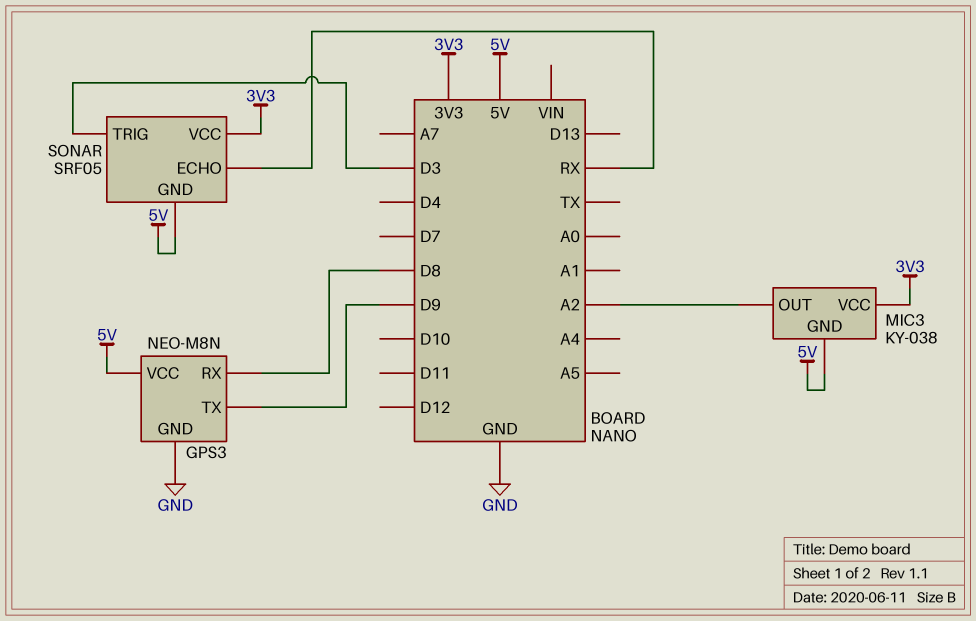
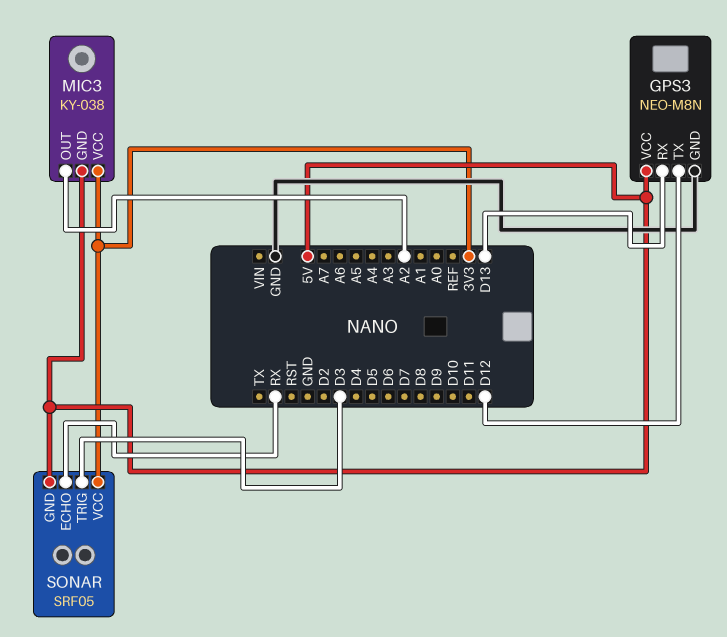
GPS3 pin RX: D8 -> D13
GPS3 pin TX: D9 -> D12

